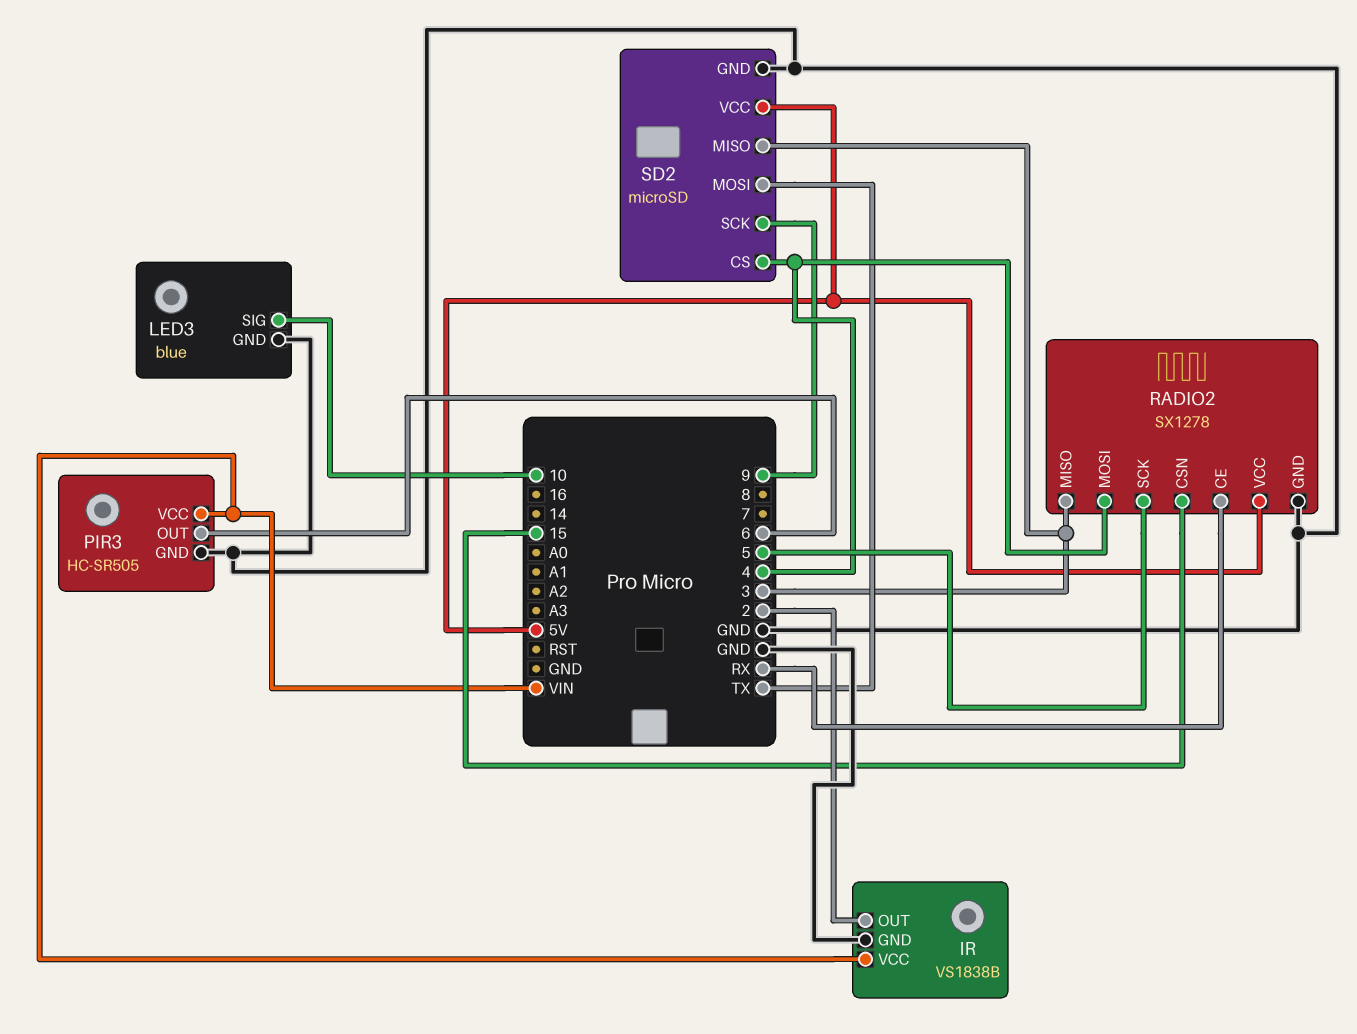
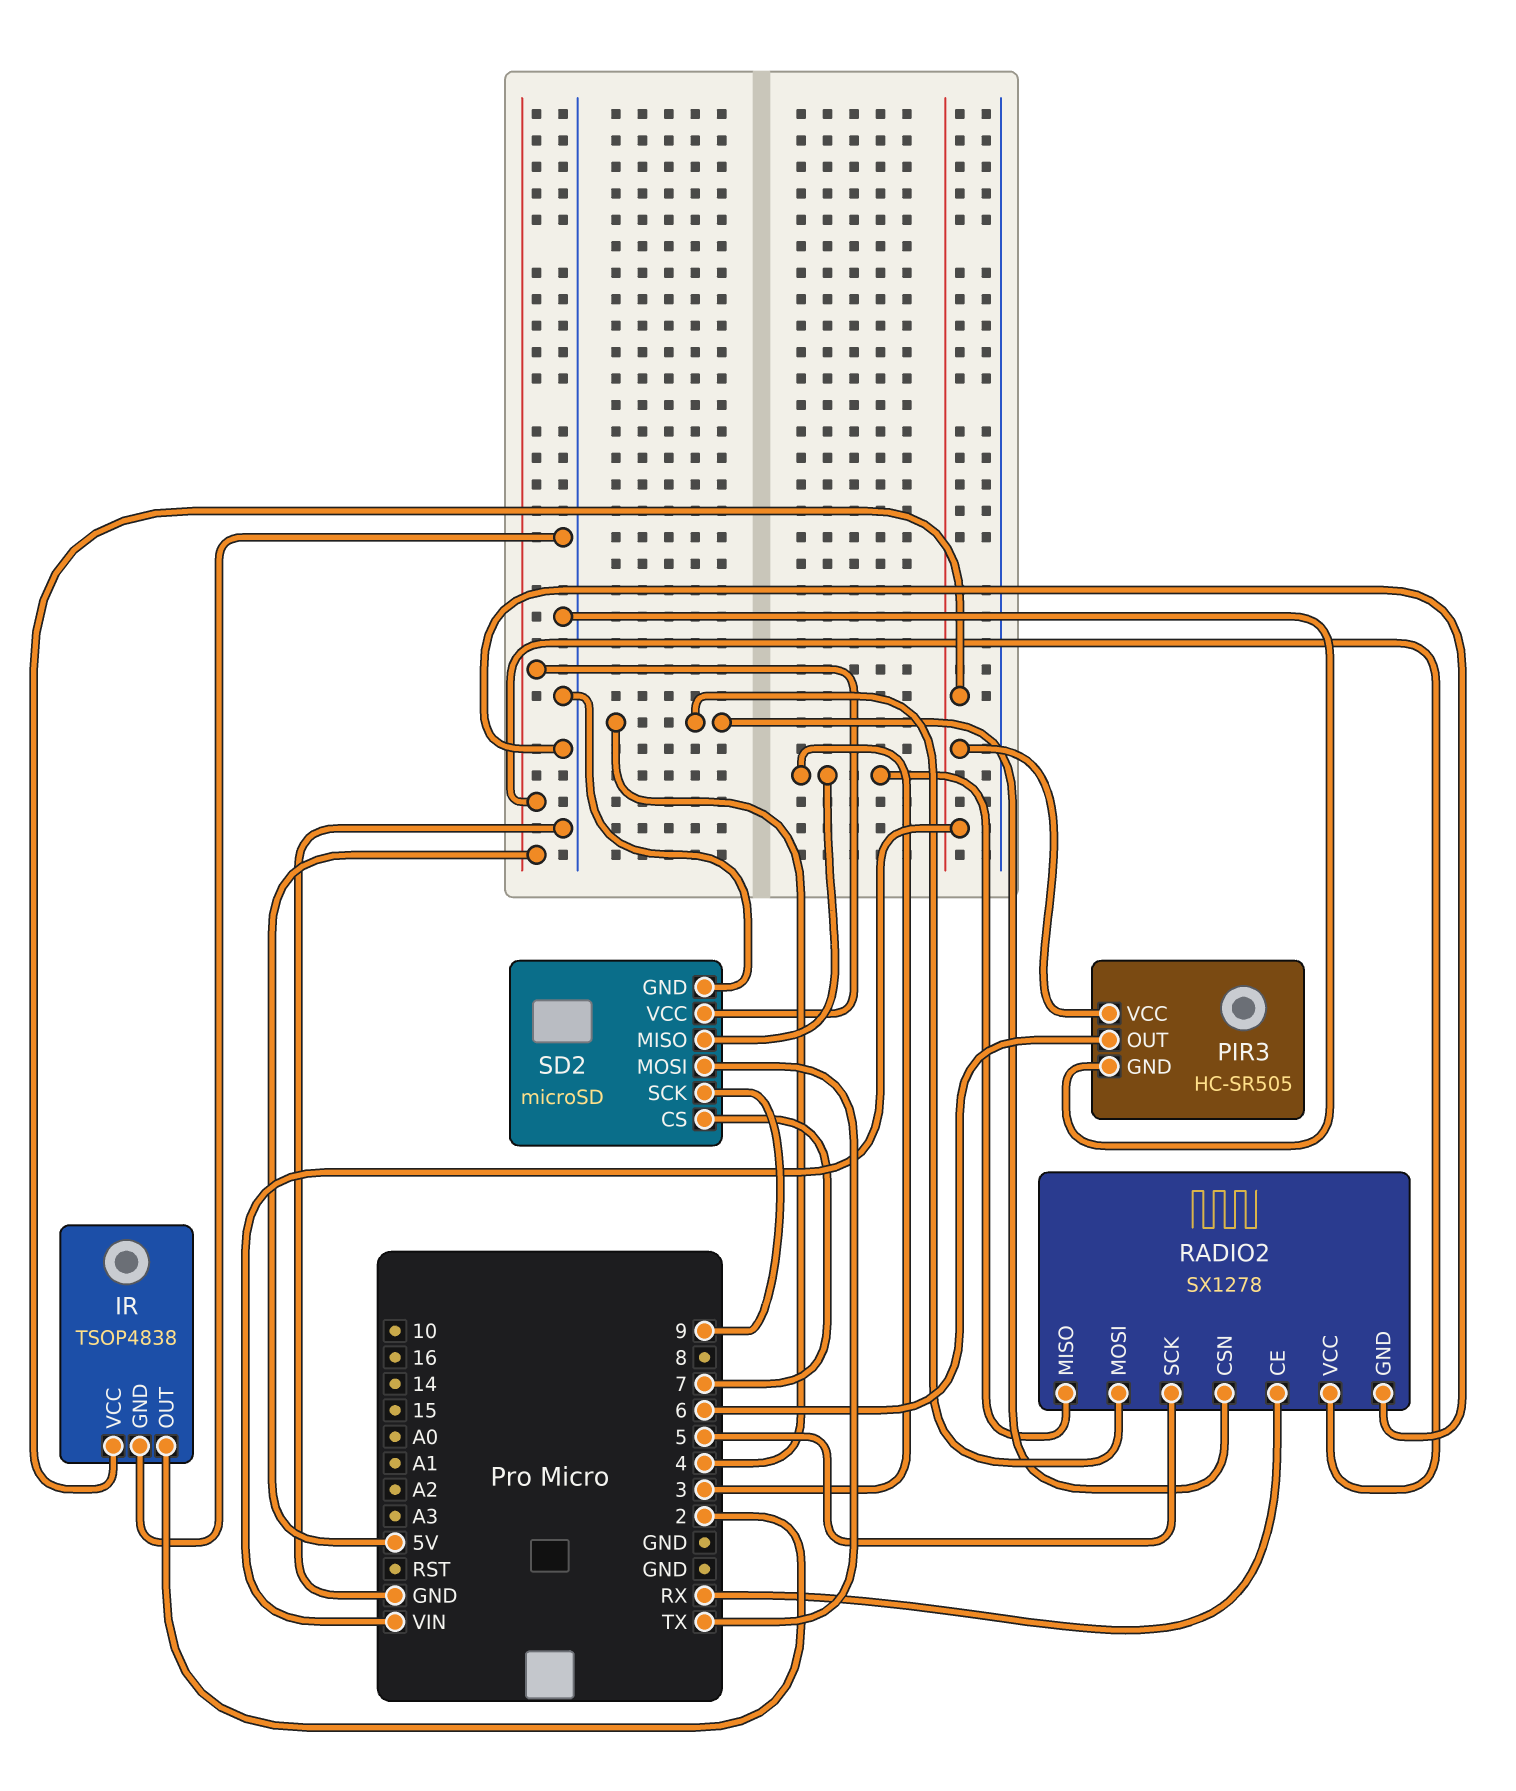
IR: VS1838B -> TSOP4838
LED3: blue -> none
LED3 pin GND: GND -> none
LED3 pin SIG: 10 -> none
RADIO2 pin CSN: 15 -> 4
SD2 pin CS: 4 -> 7

